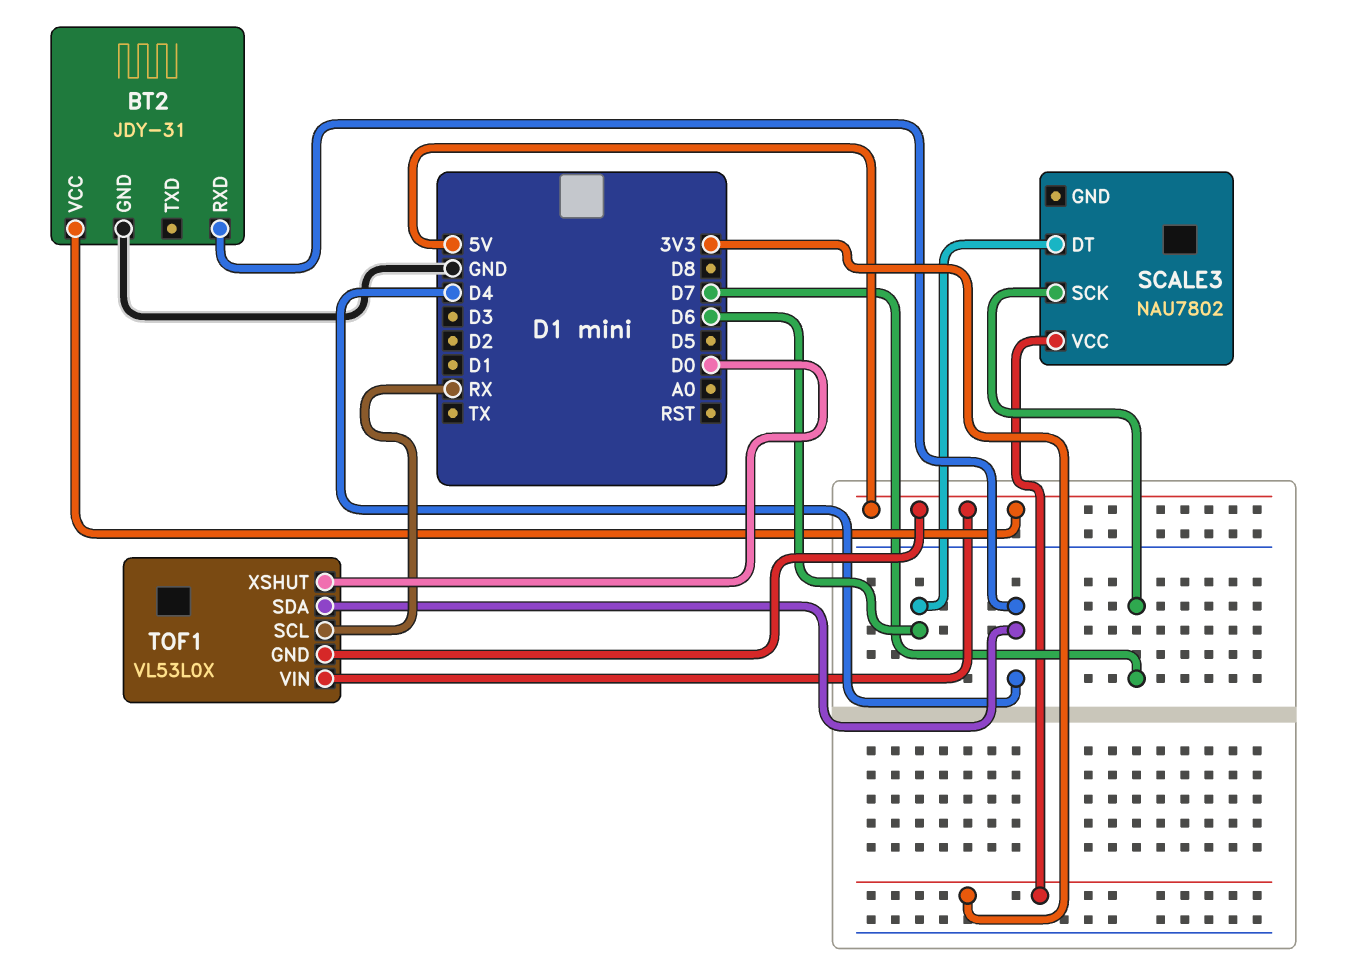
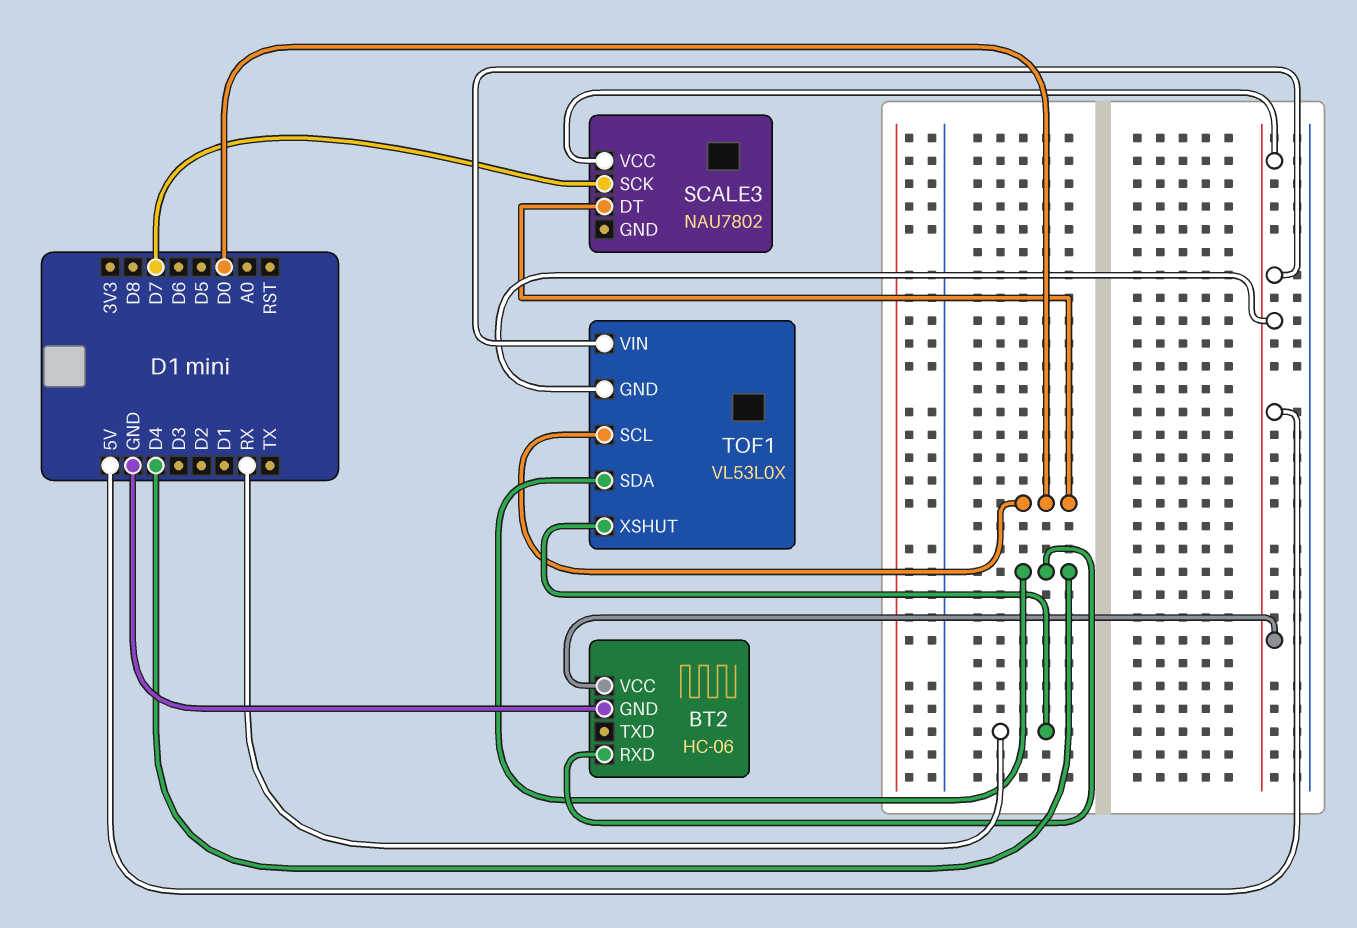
BT2: JDY-31 -> HC-06
SCALE3 pin DT: D6 -> D0
SCALE3 pin VCC: 3V3 -> 5V
TOF1 pin SCL: RX -> D0
TOF1 pin XSHUT: D0 -> RX

